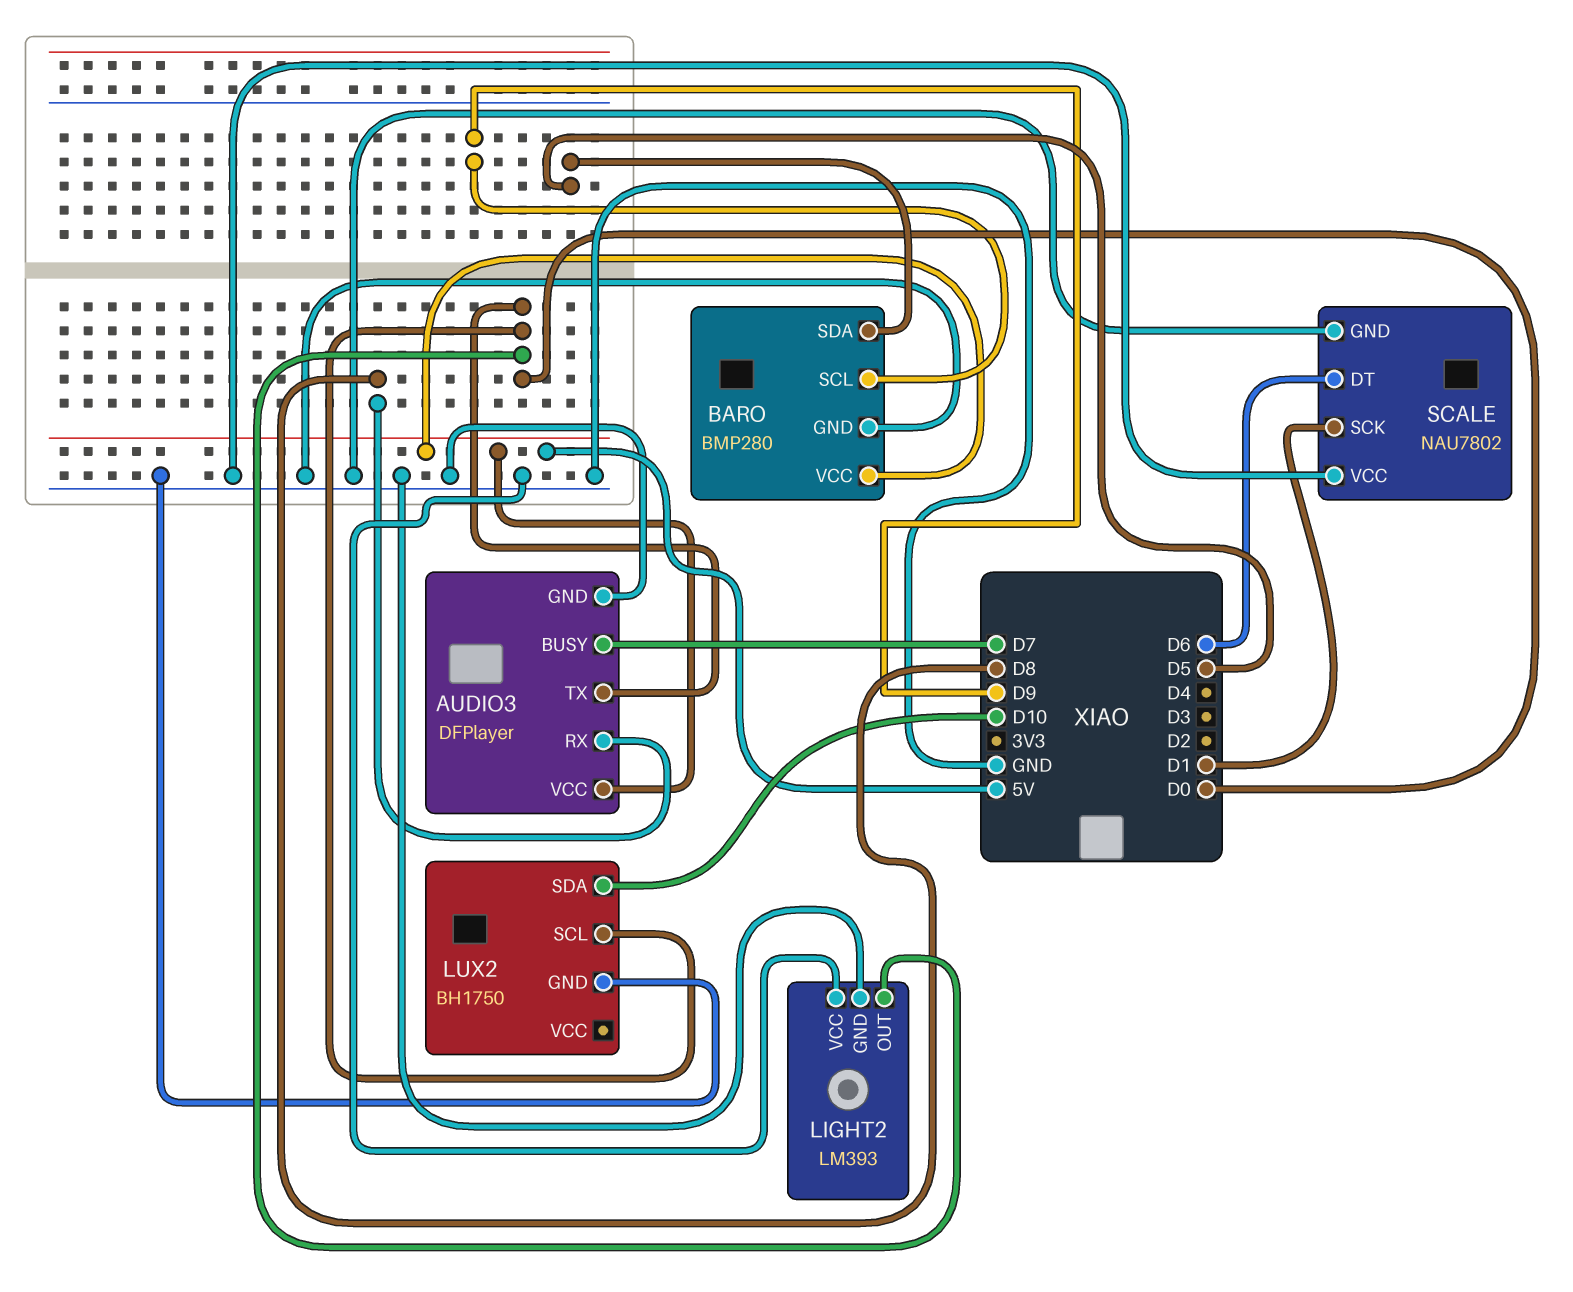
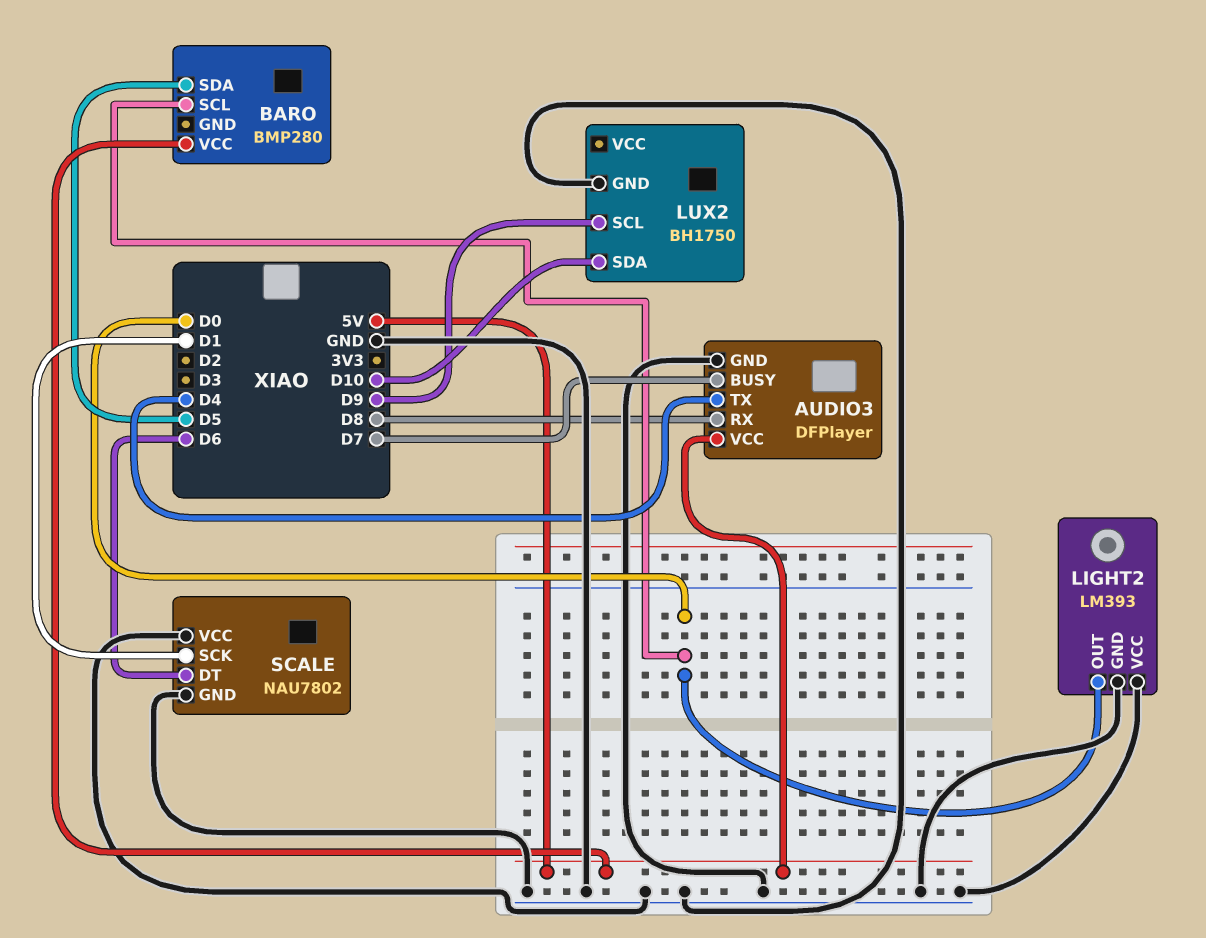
AUDIO3 pin TX: D0 -> D4
BARO pin GND: GND -> none
BARO pin SCL: D9 -> D0
LUX2 pin SCL: D0 -> D9

